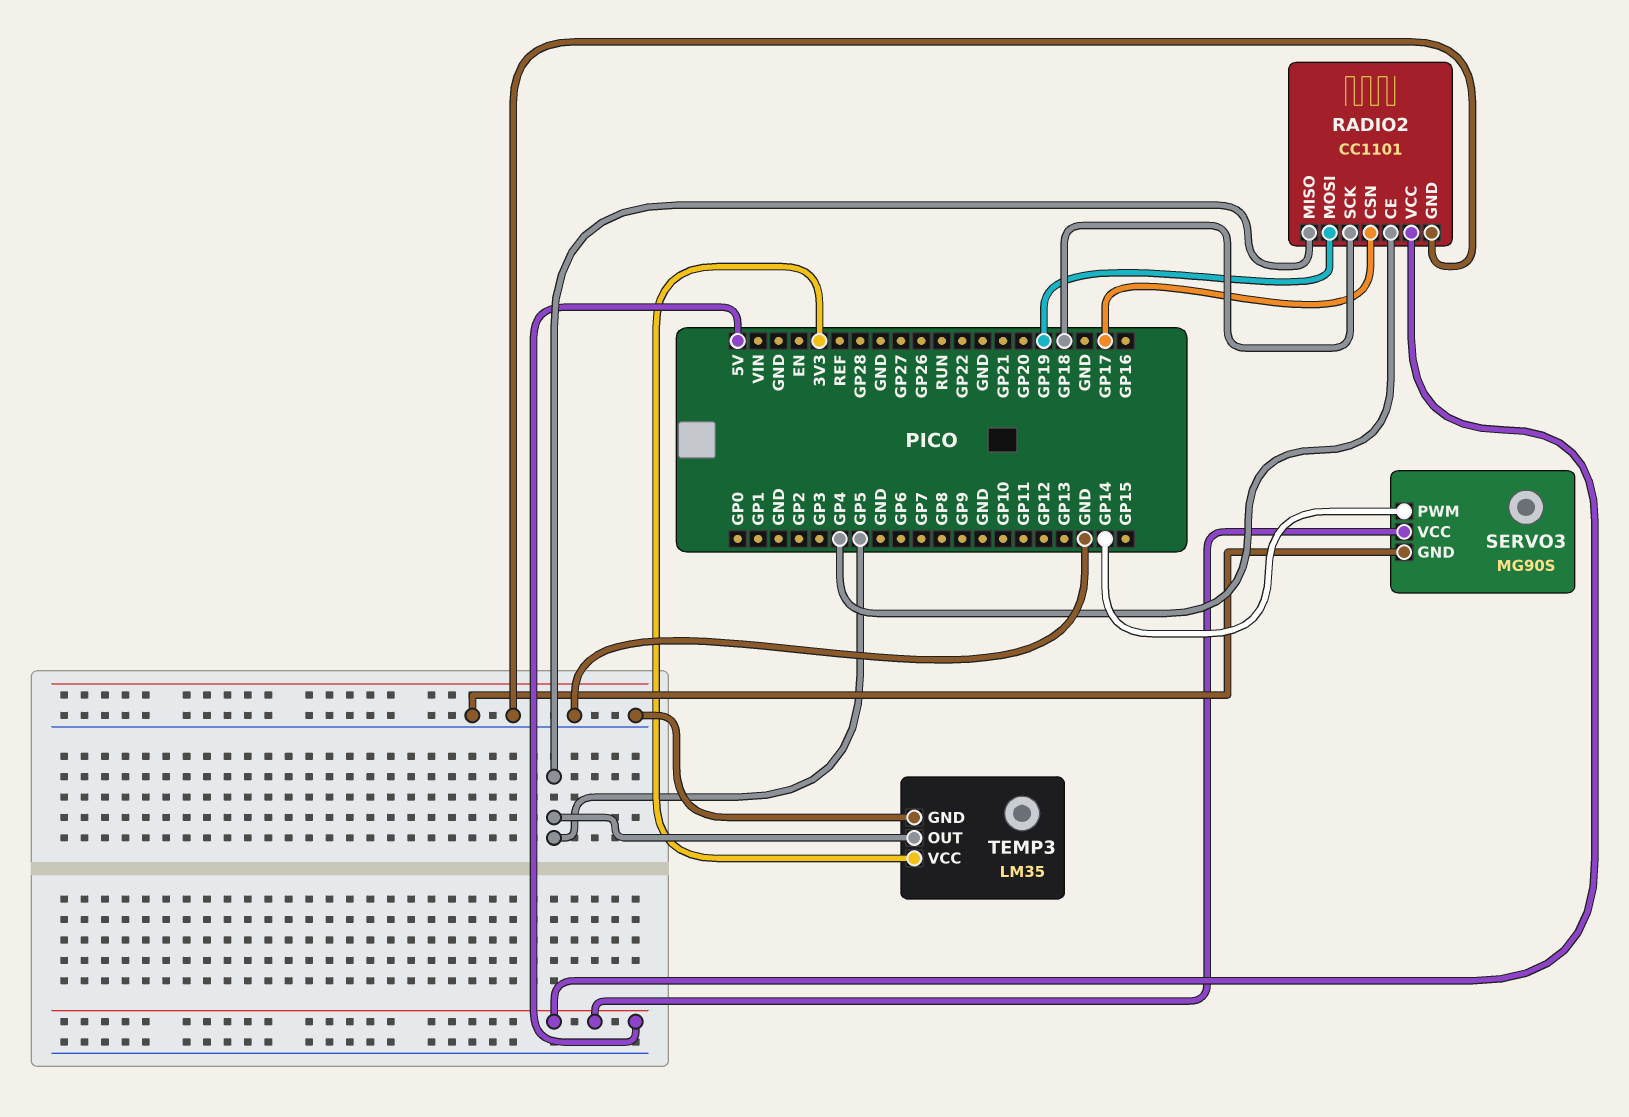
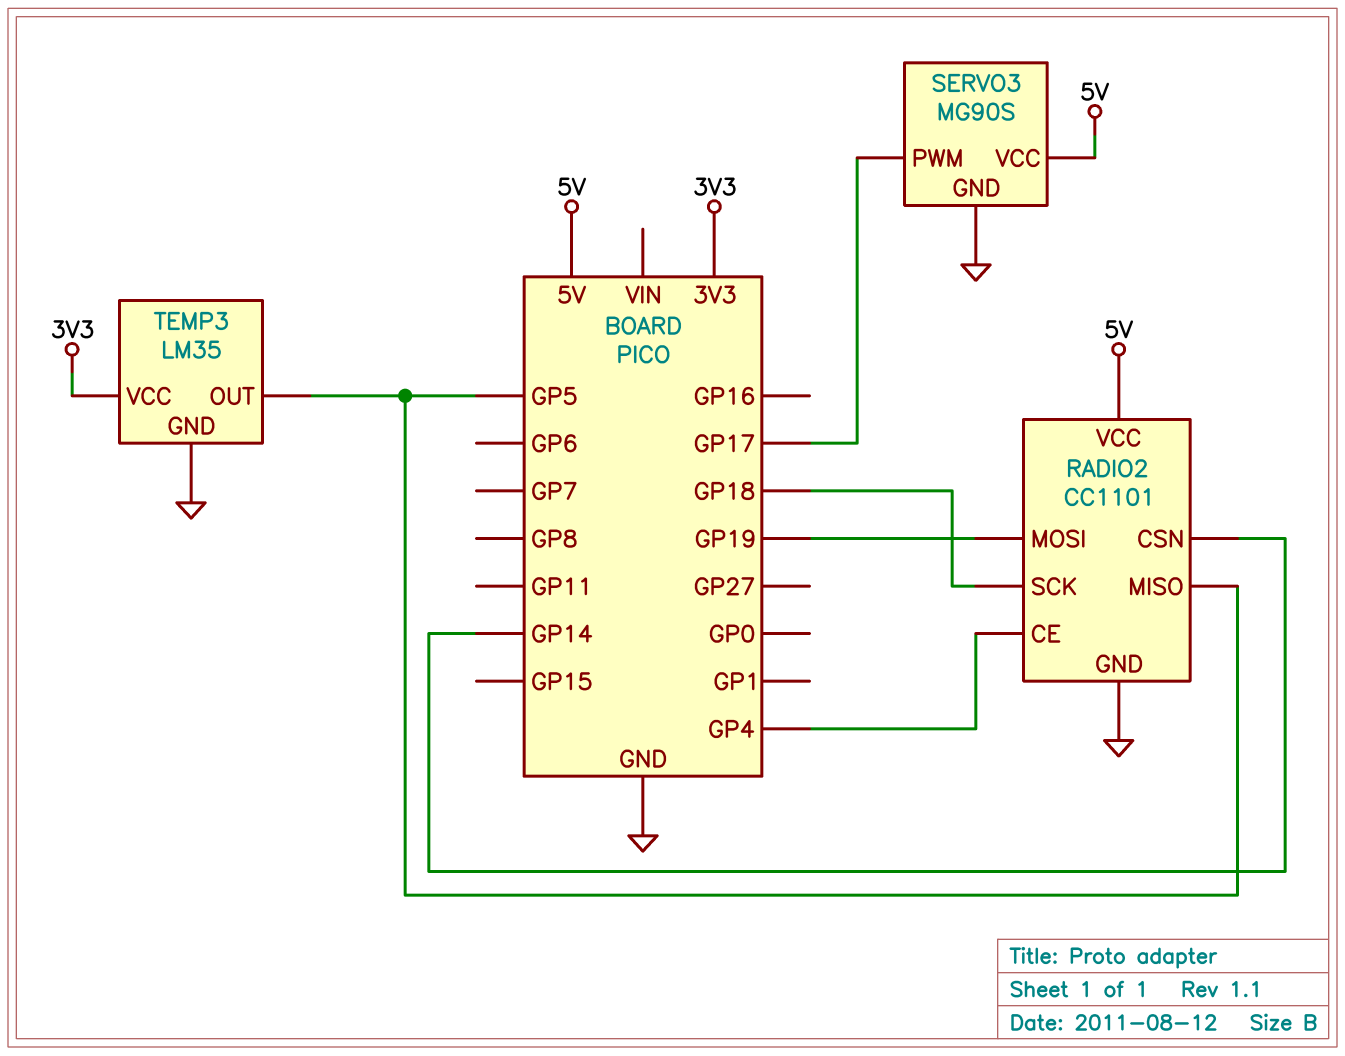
RADIO2 pin CSN: GP17 -> GP14
SERVO3 pin PWM: GP14 -> GP17

